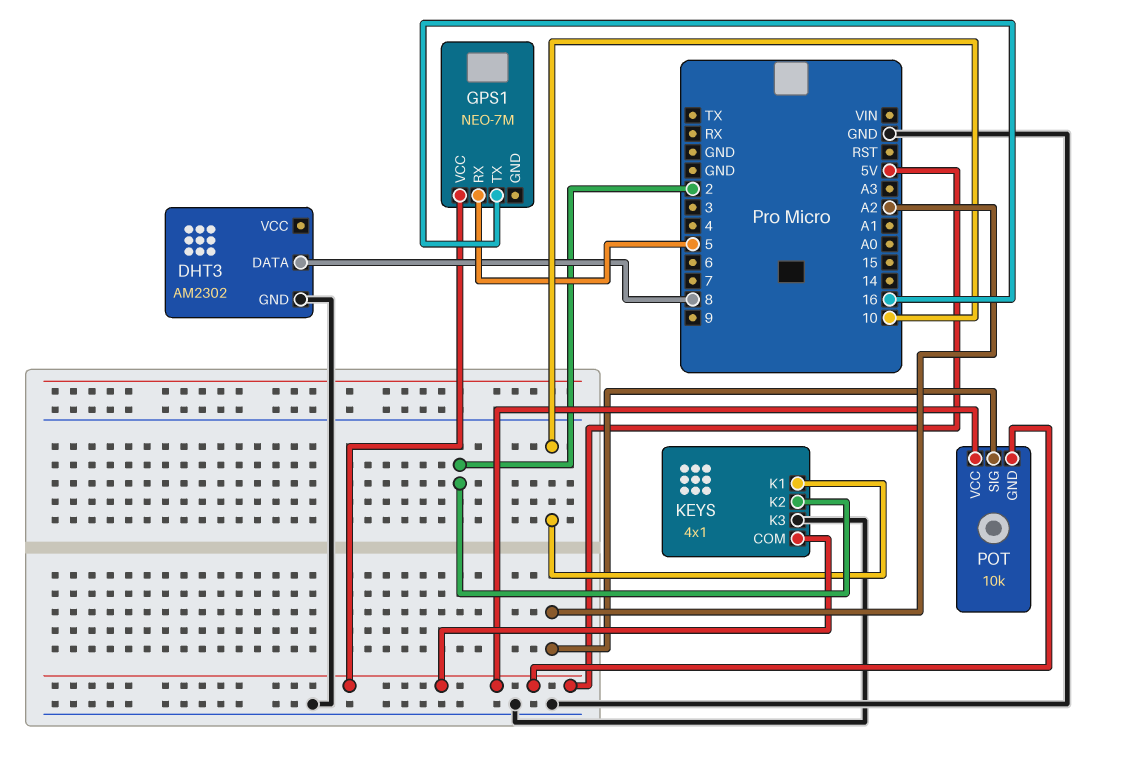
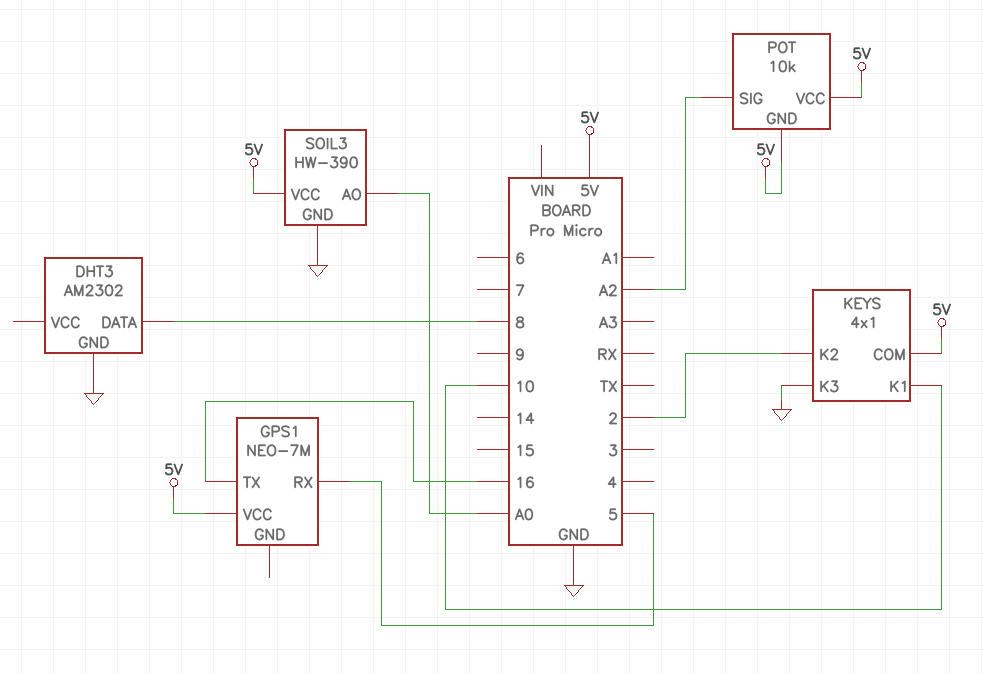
SOIL3: none -> HW-390
SOIL3 pin AO: none -> A0
SOIL3 pin GND: none -> GND
SOIL3 pin VCC: none -> 5V

